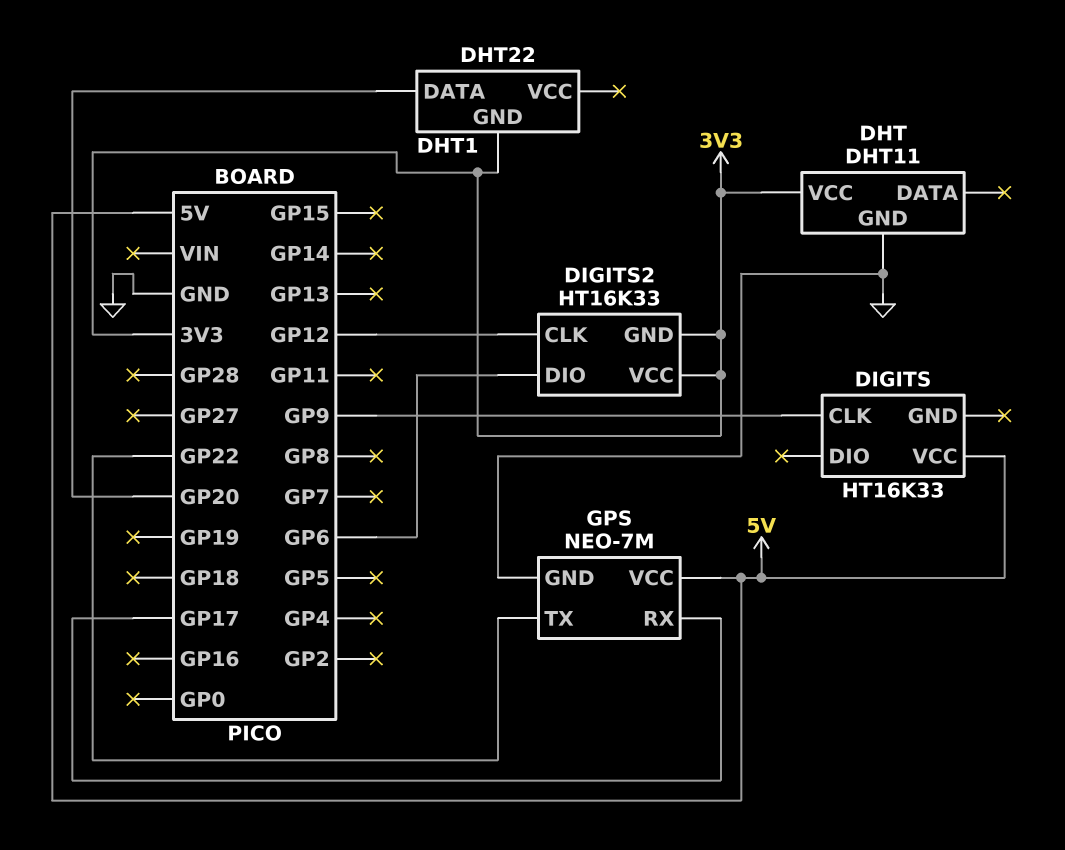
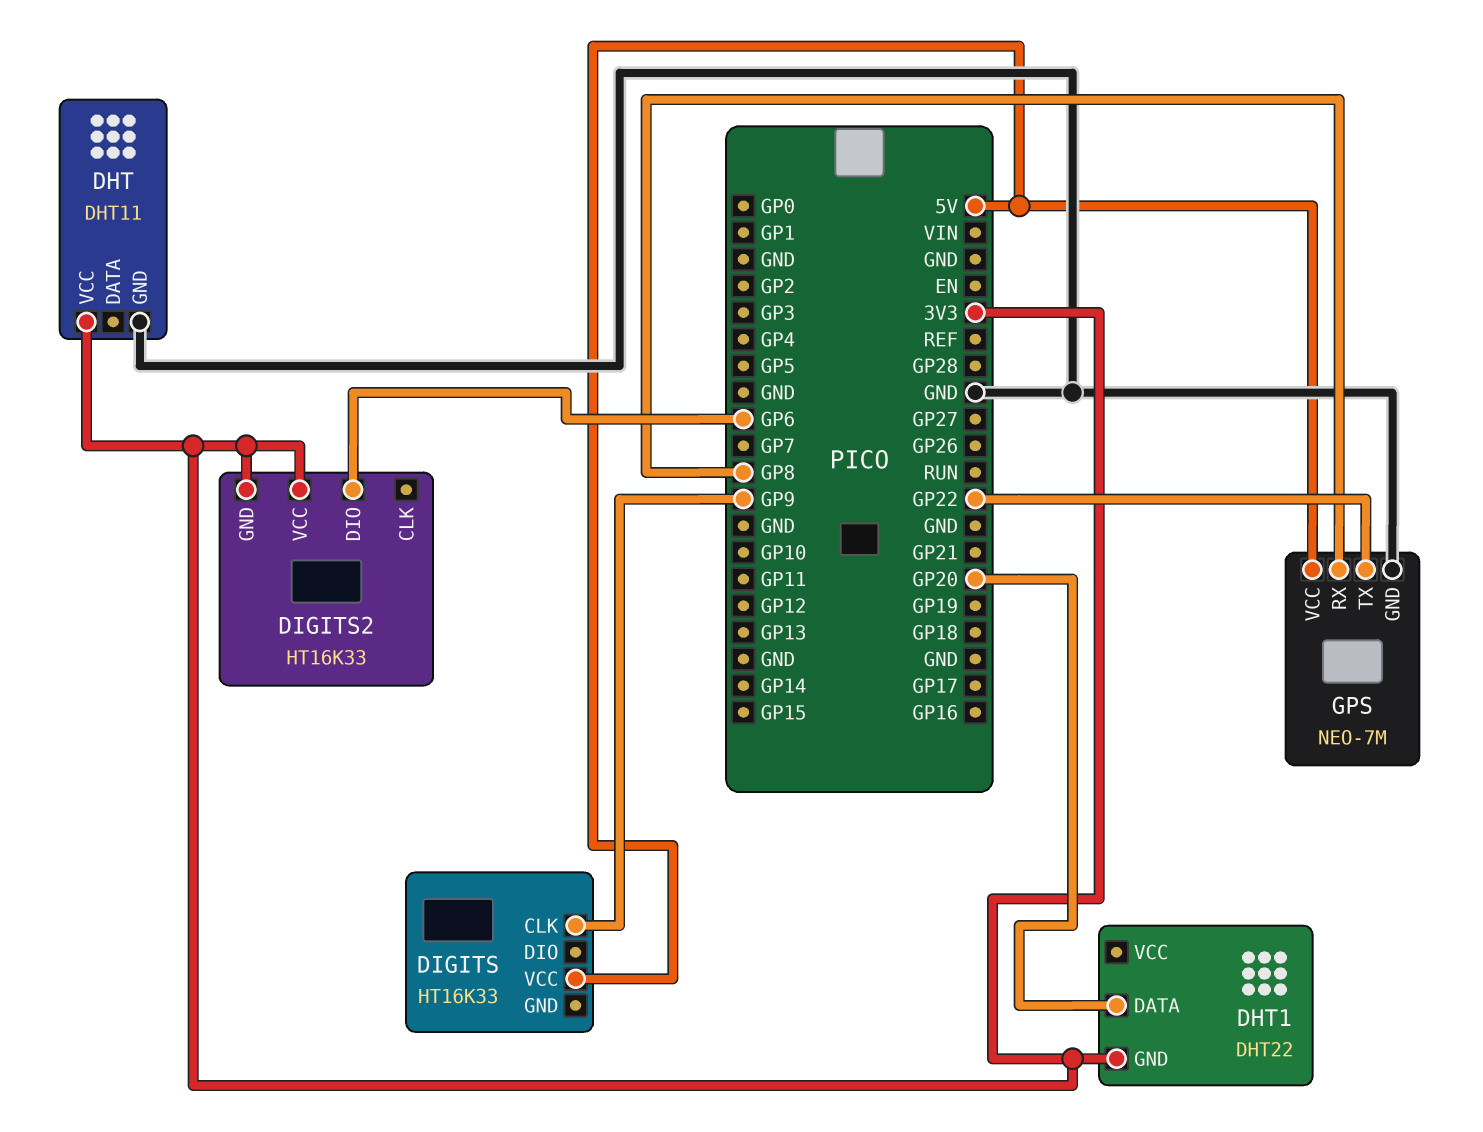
DIGITS2 pin CLK: GP12 -> none
GPS pin RX: GP17 -> GP8

